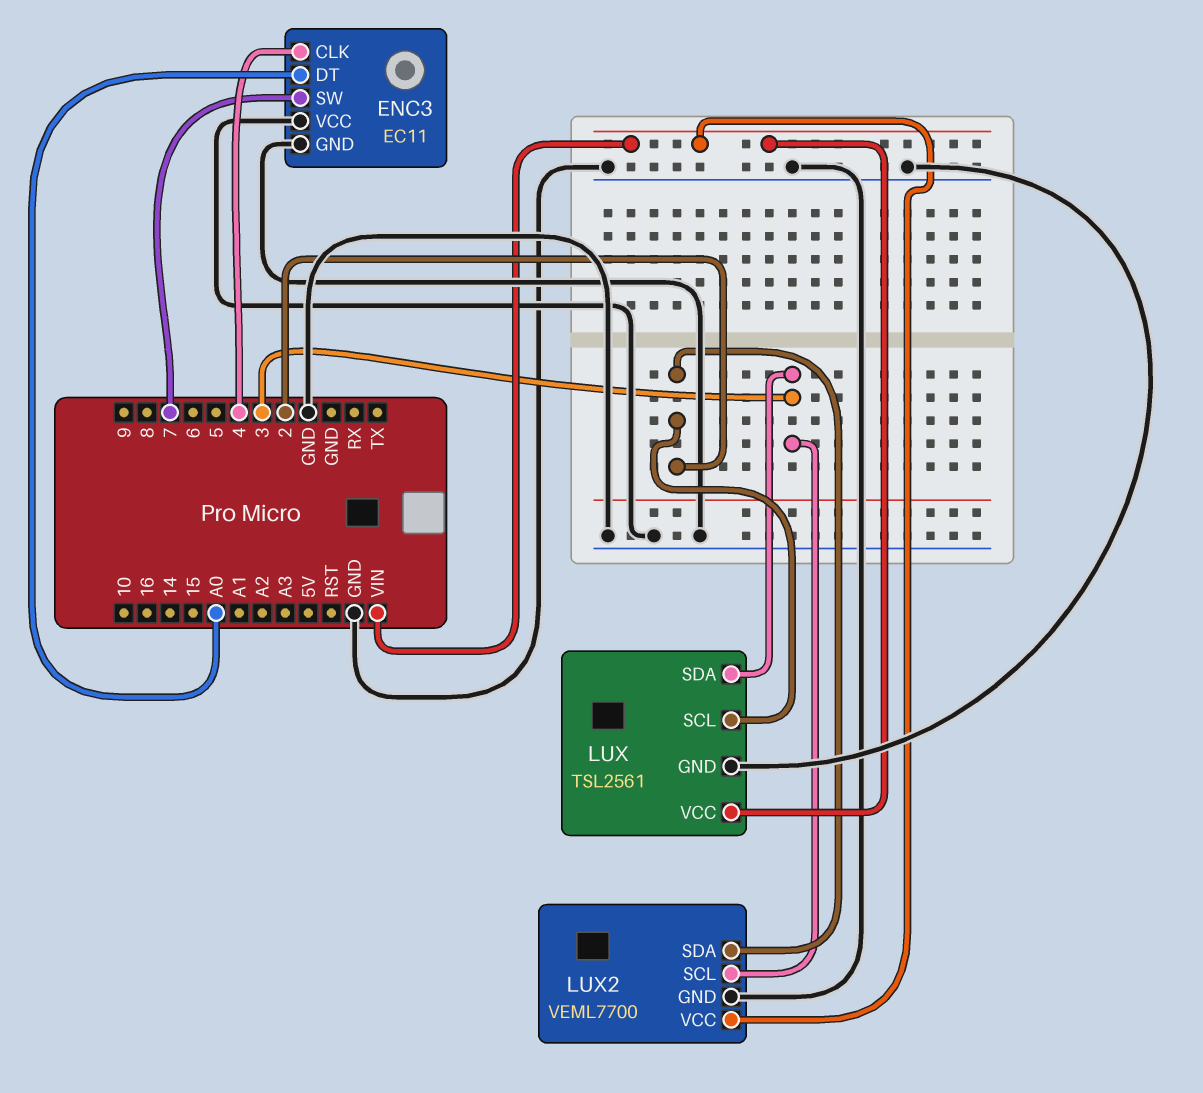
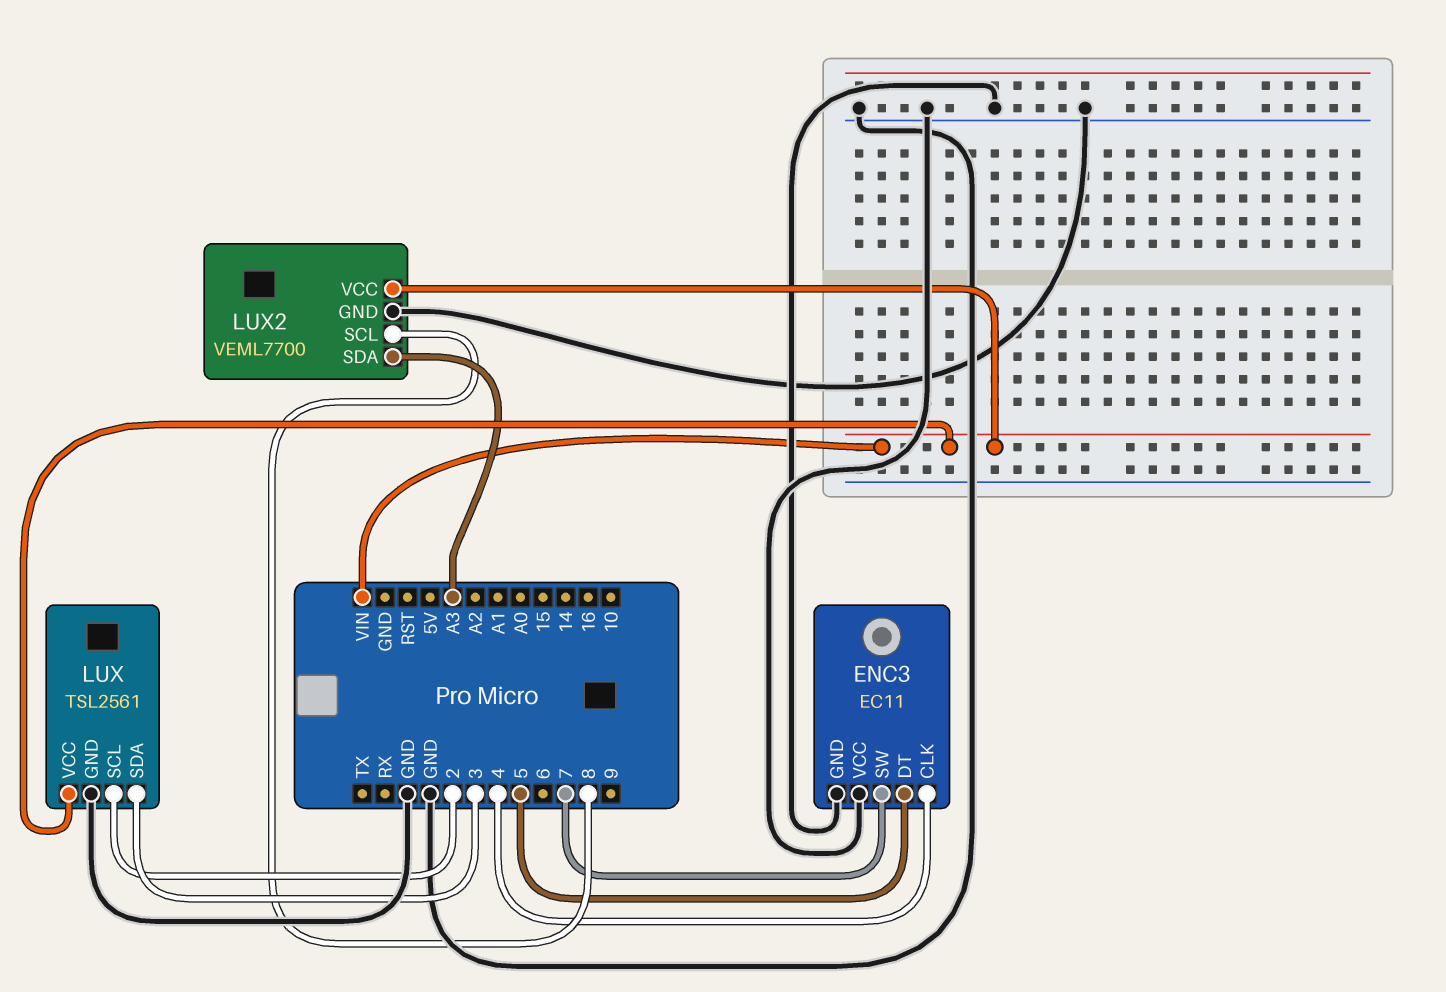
ENC3 pin DT: A0 -> 5
LUX2 pin SCL: 3 -> 8
LUX2 pin SDA: 2 -> A3

